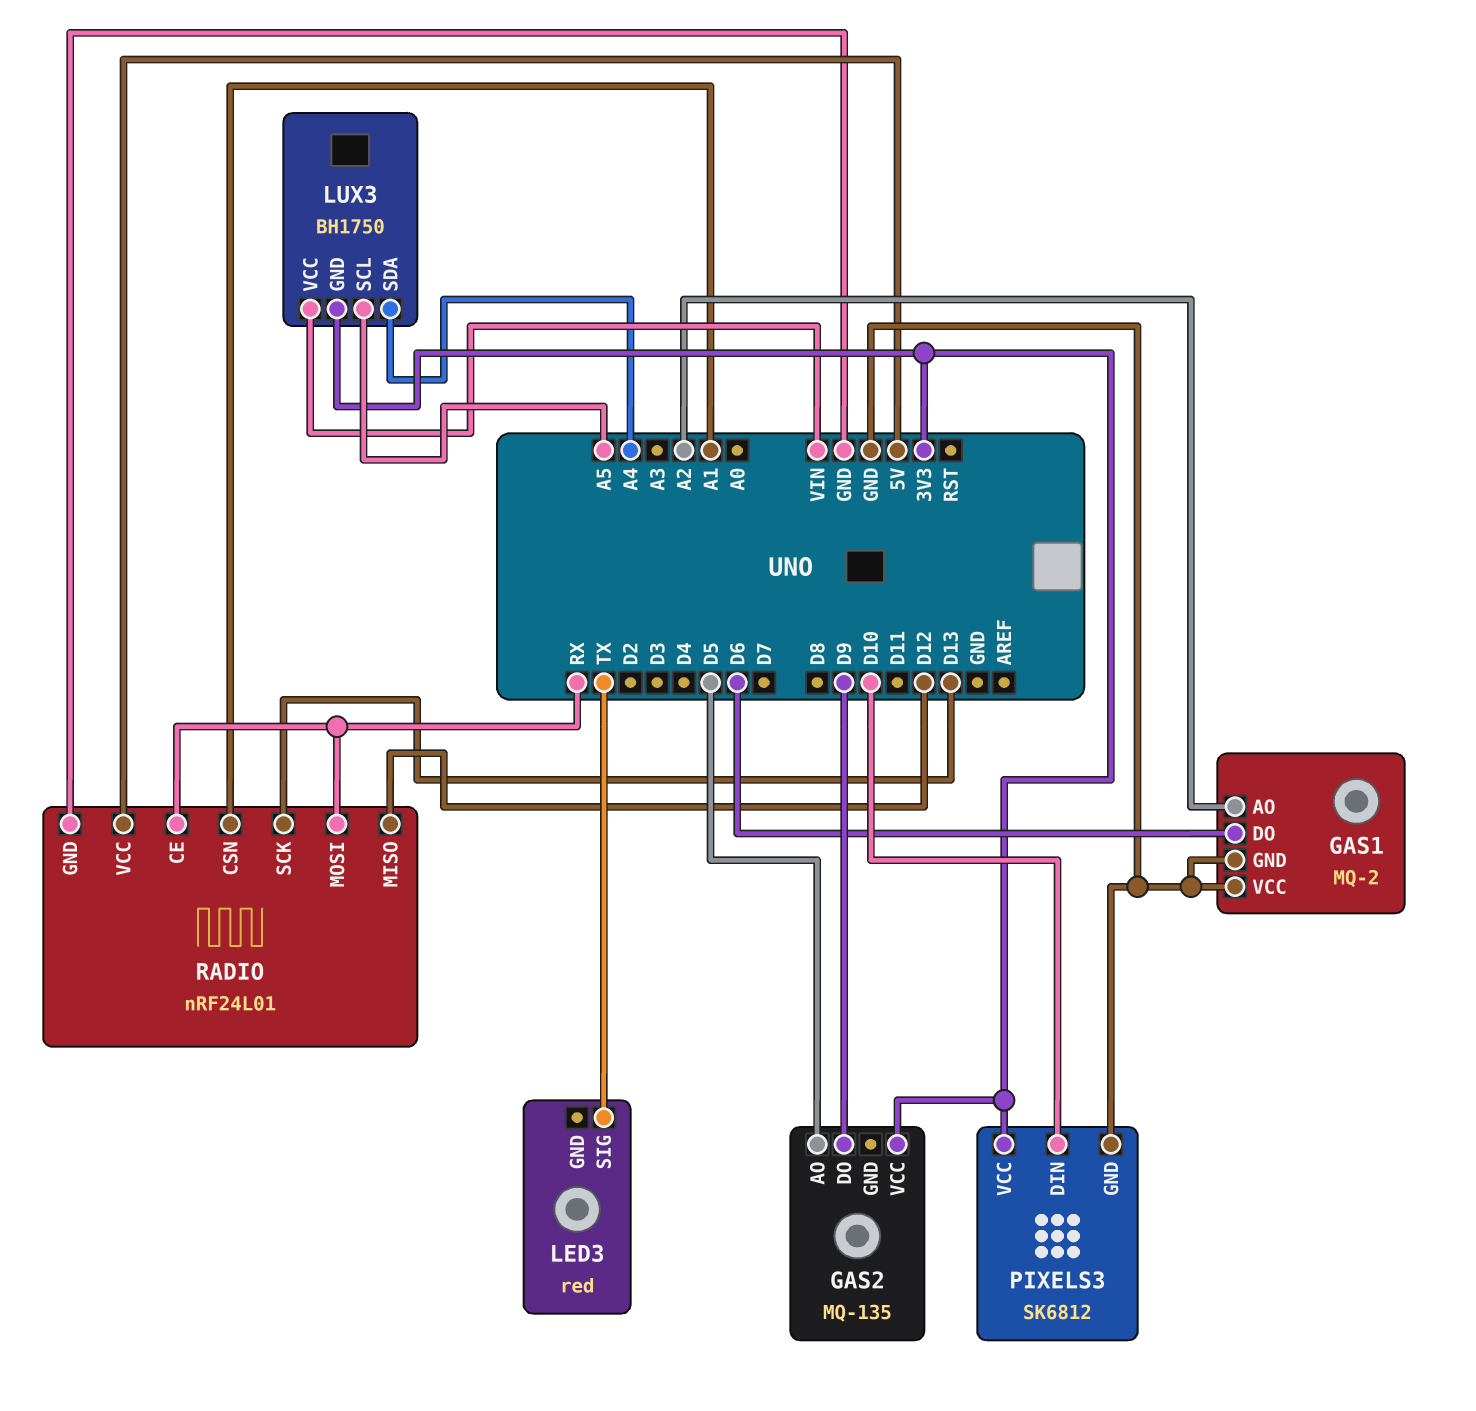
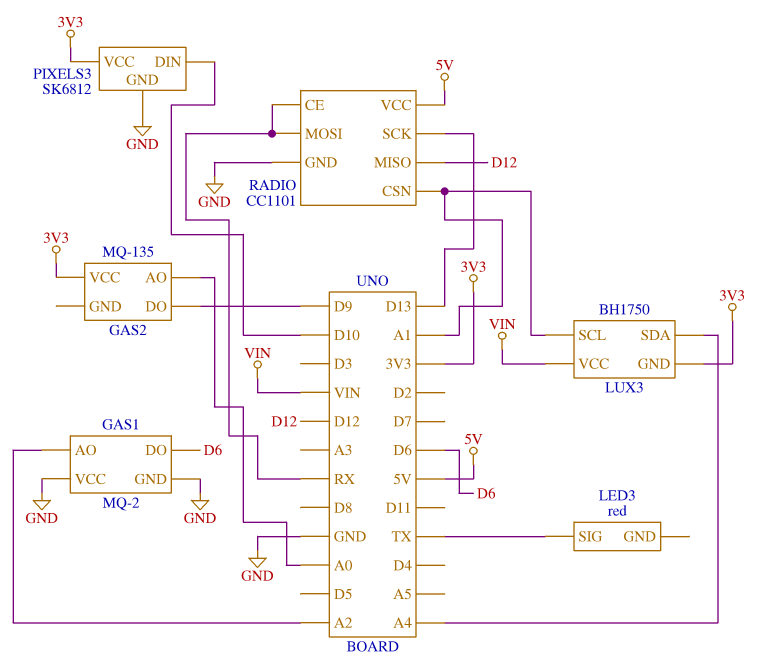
GAS2 pin AO: D5 -> A0
LUX3 pin SCL: A5 -> A1
RADIO: nRF24L01 -> CC1101

